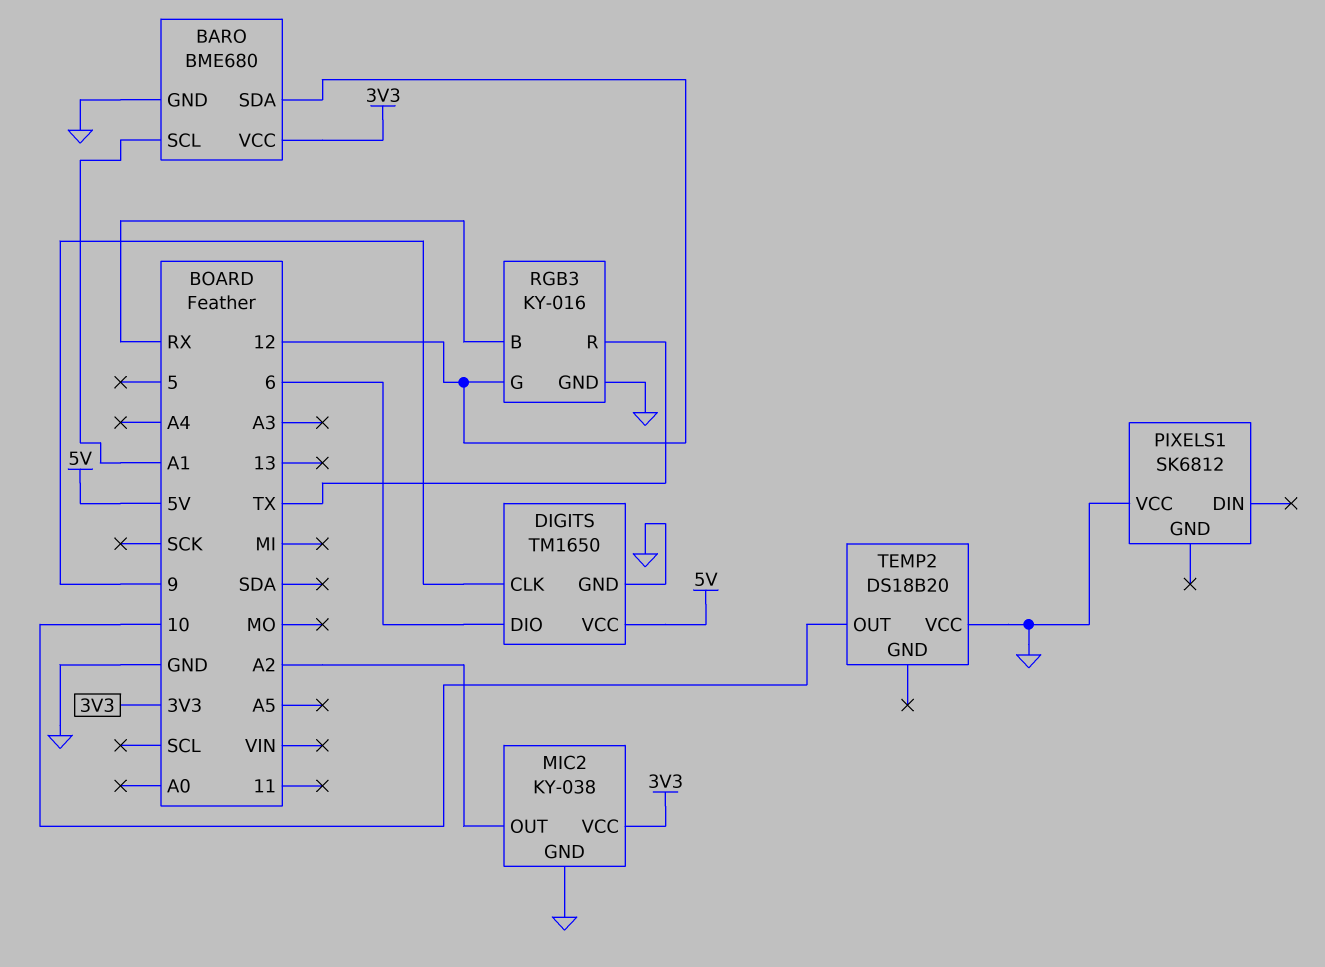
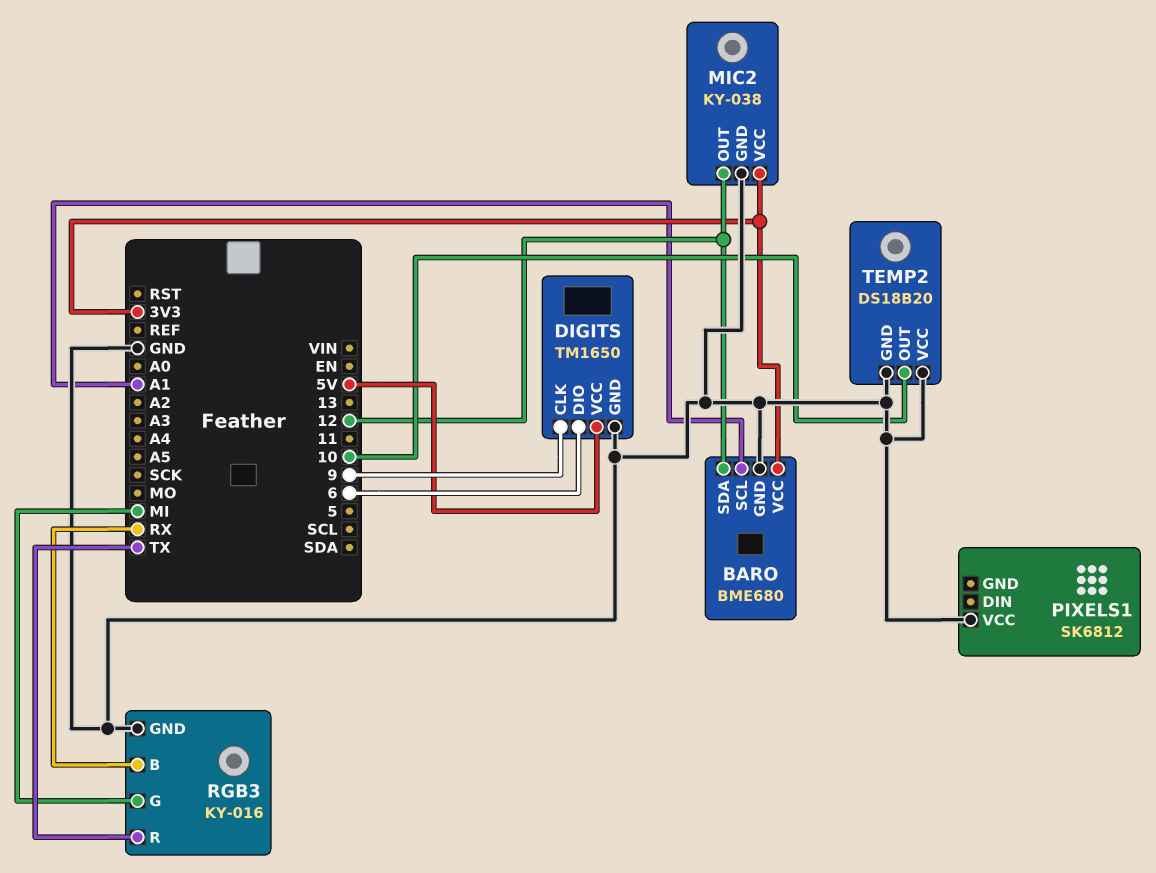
MIC2 pin OUT: A2 -> 12
RGB3 pin G: 12 -> MI
TEMP2 pin GND: none -> GND

